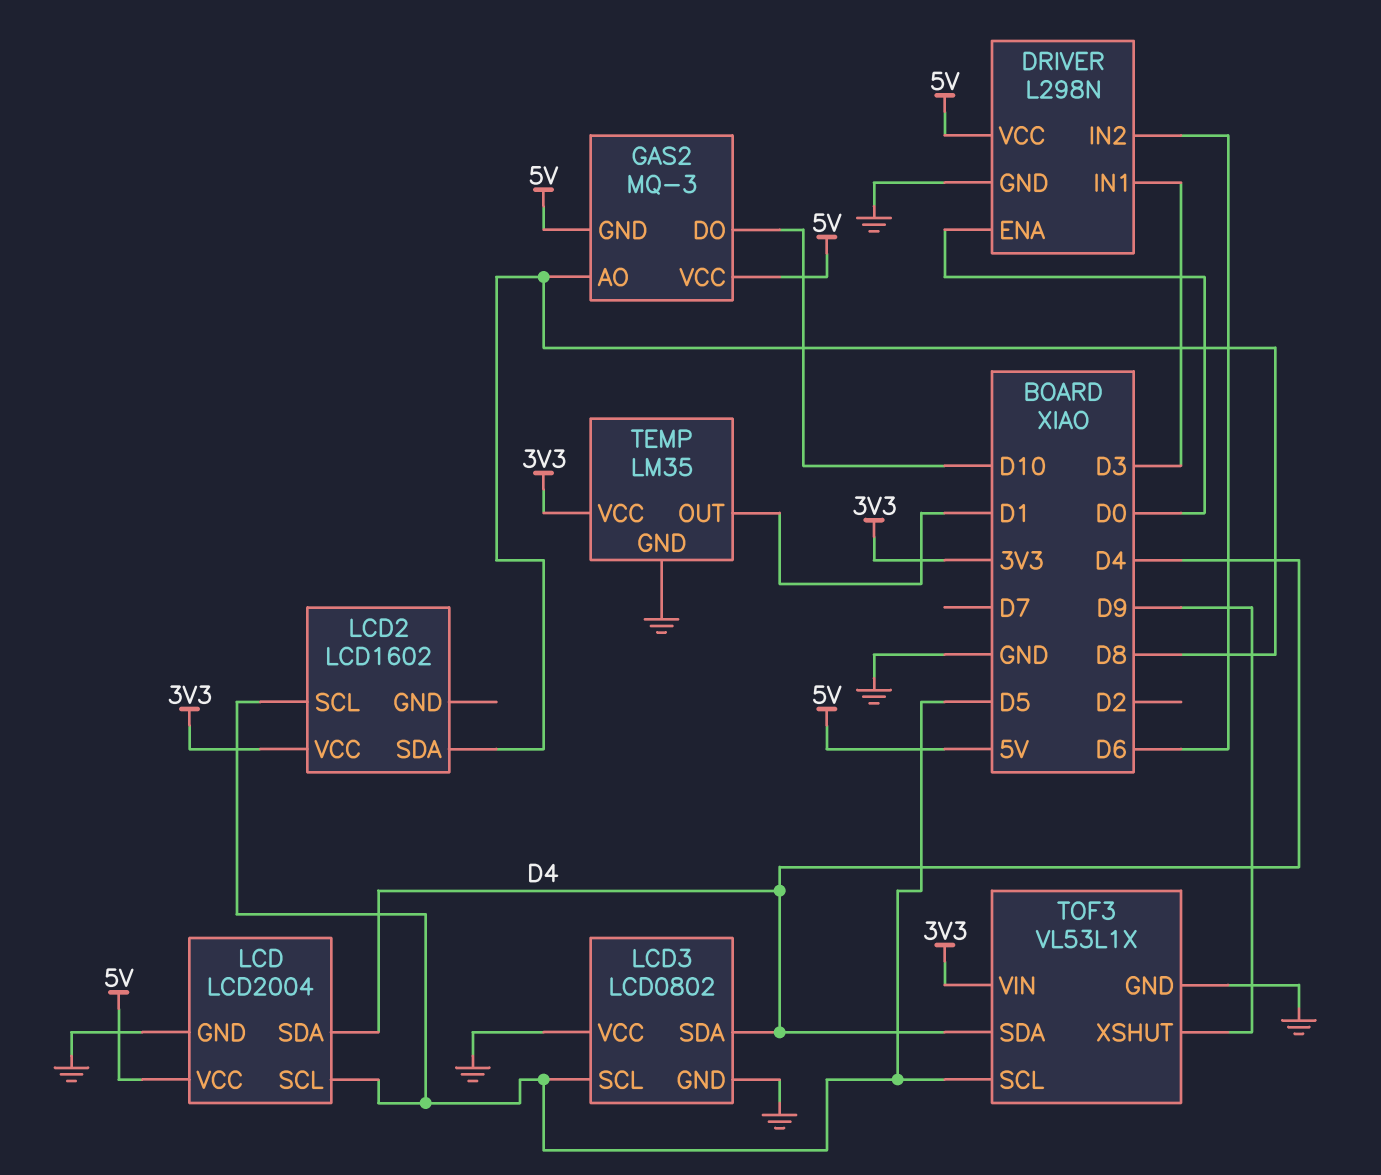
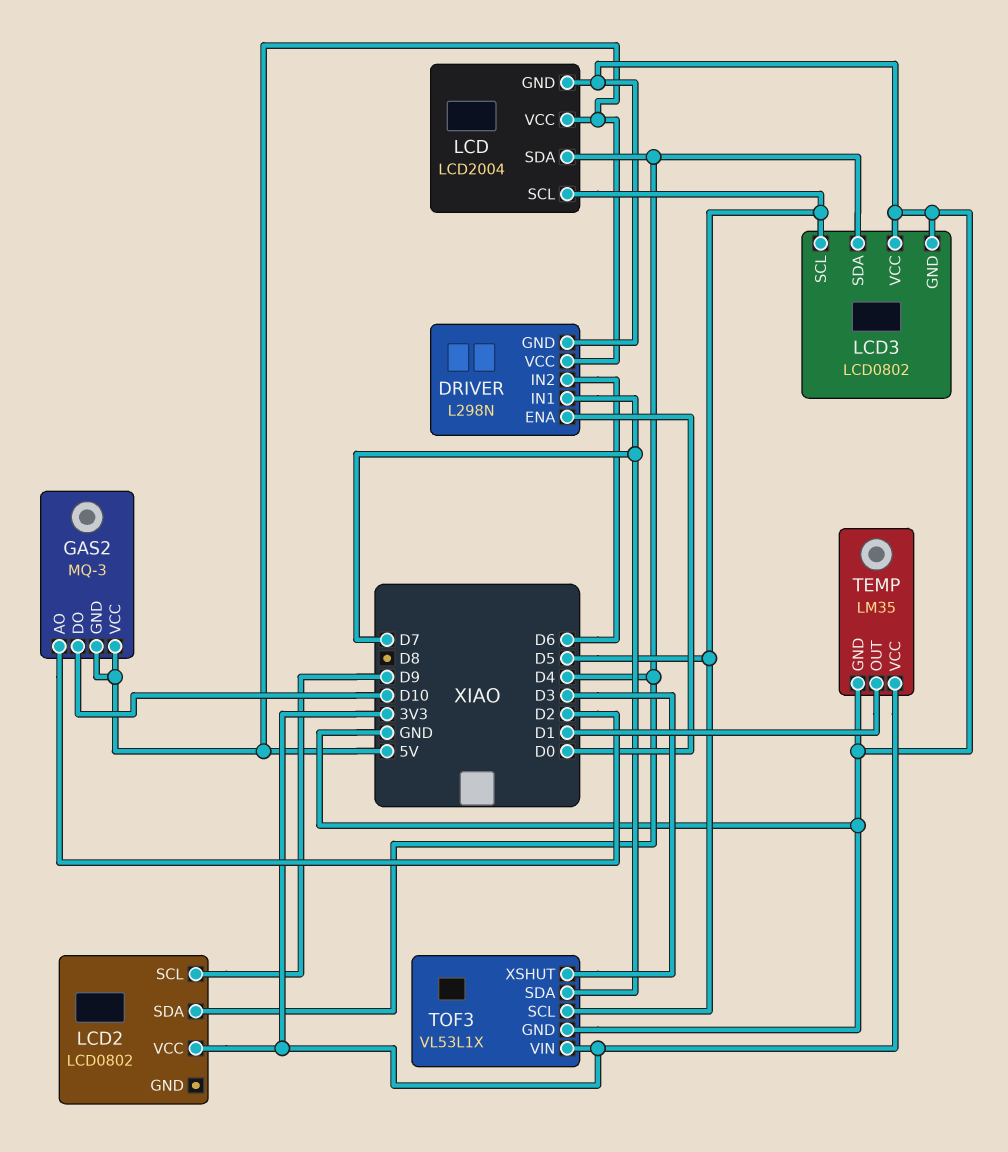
DRIVER pin IN1: D3 -> D7
GAS2 pin AO: D8 -> D2
LCD2: LCD1602 -> LCD0802
LCD2 pin SCL: D5 -> D9
LCD2 pin SDA: D8 -> D4
TOF3 pin SDA: D4 -> D7
TOF3 pin XSHUT: D9 -> D3

